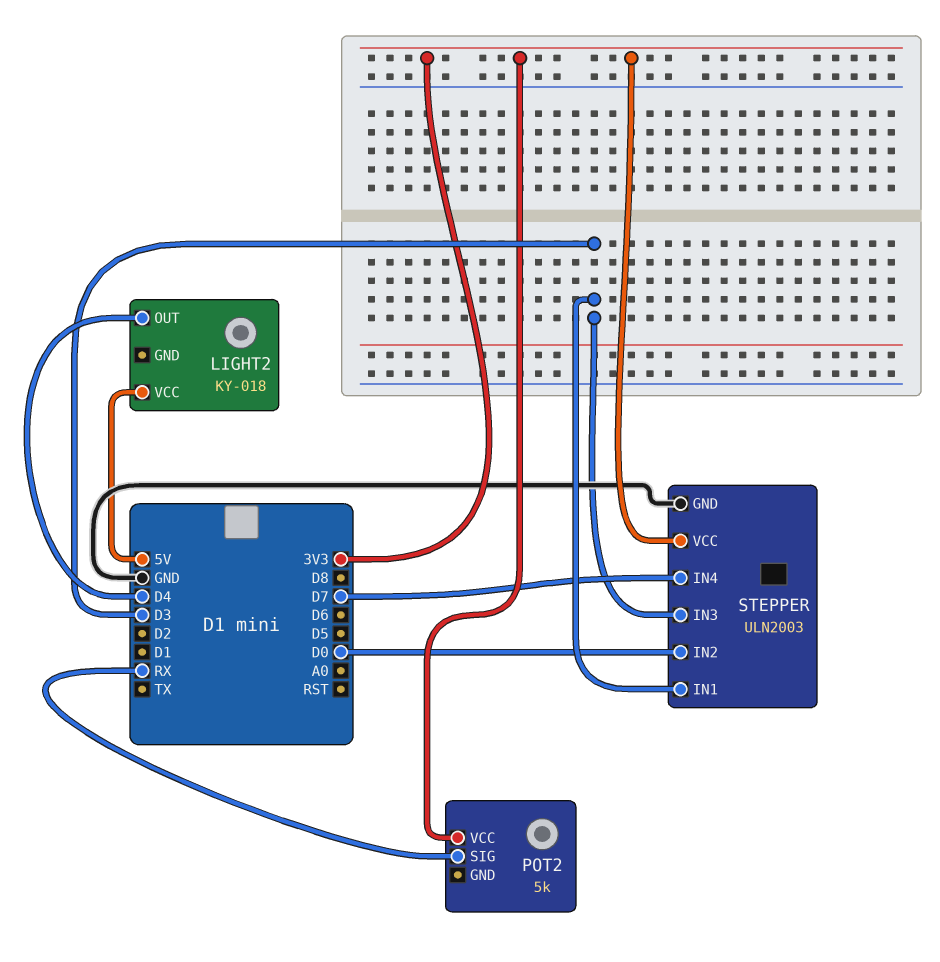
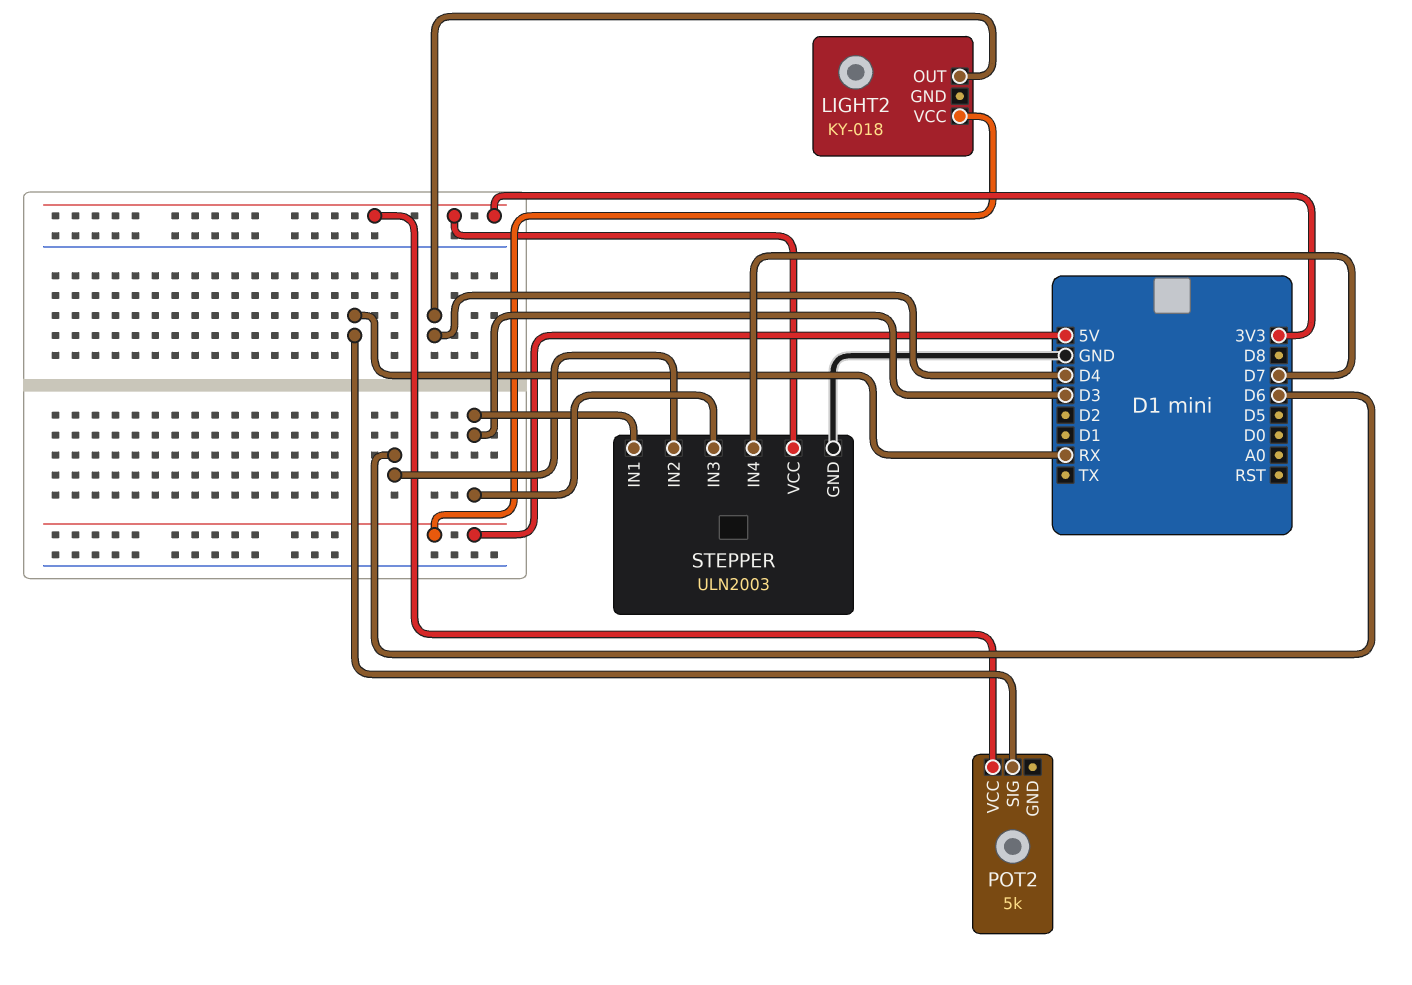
STEPPER pin IN2: D0 -> D6

